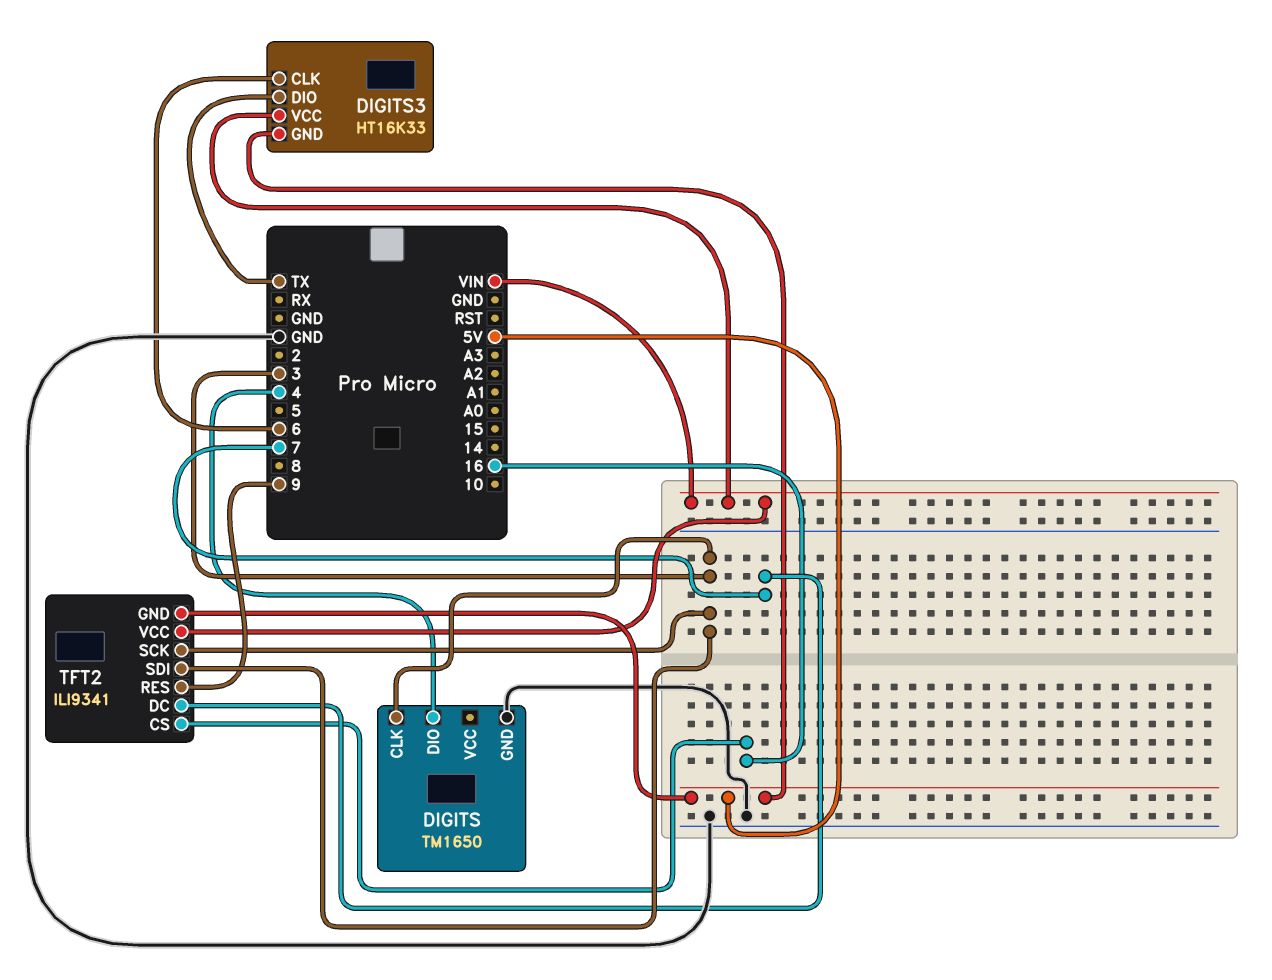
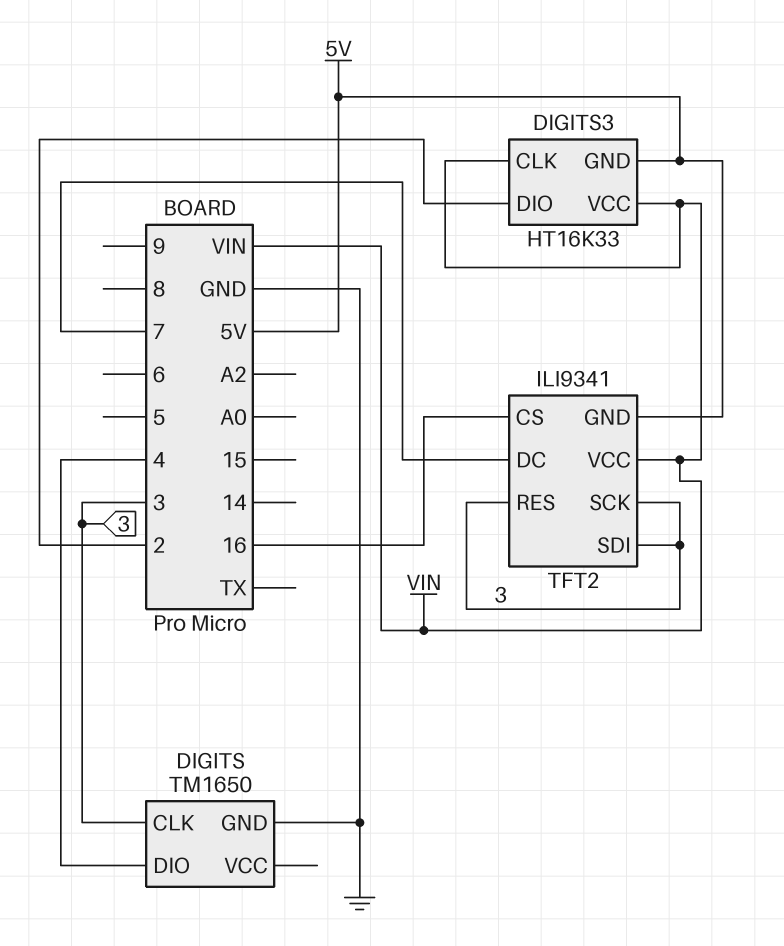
DIGITS3 pin CLK: 6 -> VIN
DIGITS3 pin DIO: TX -> 2
TFT2 pin RES: 9 -> 3

